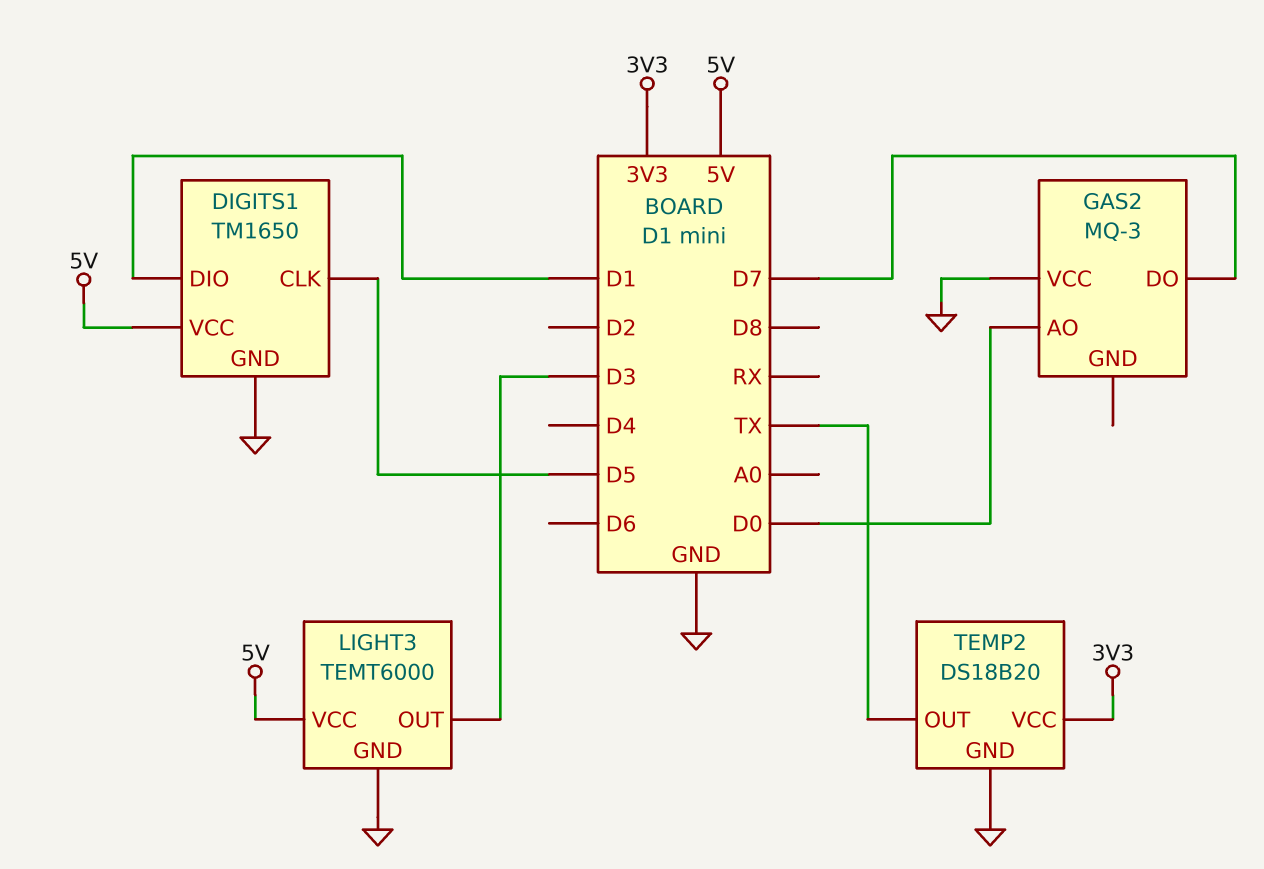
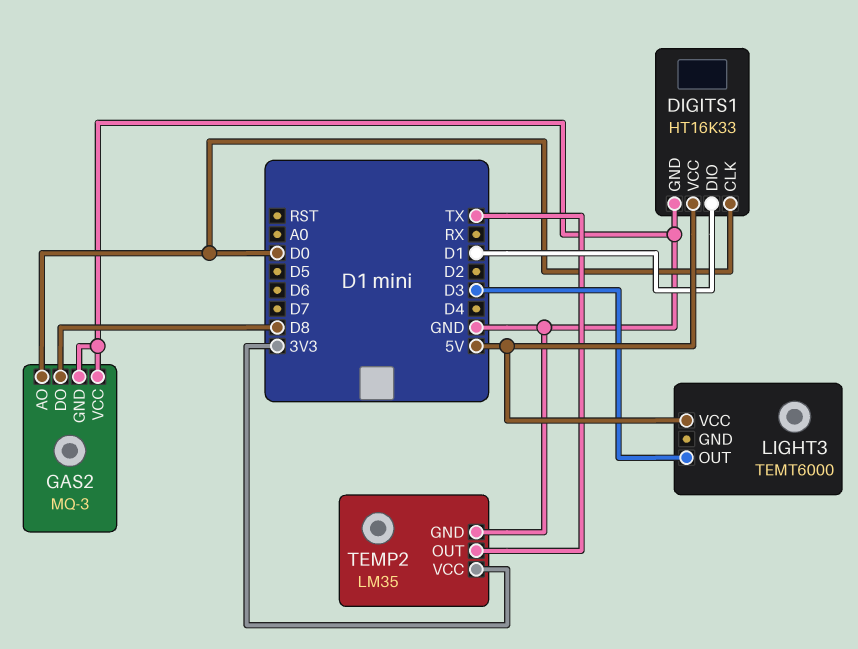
DIGITS1: TM1650 -> HT16K33
DIGITS1 pin CLK: D5 -> D0
GAS2 pin DO: D7 -> D8
GAS2 pin GND: none -> GND
LIGHT3 pin GND: GND -> none
TEMP2: DS18B20 -> LM35

